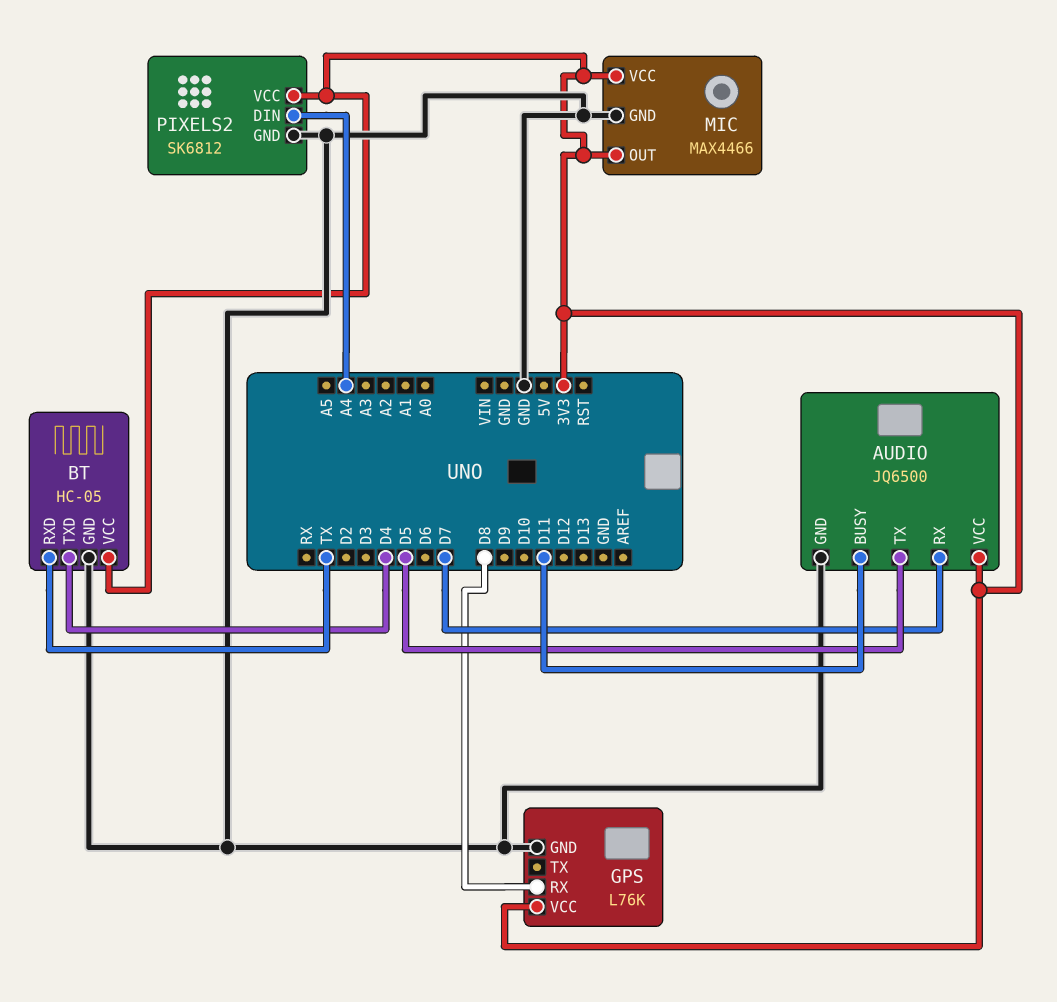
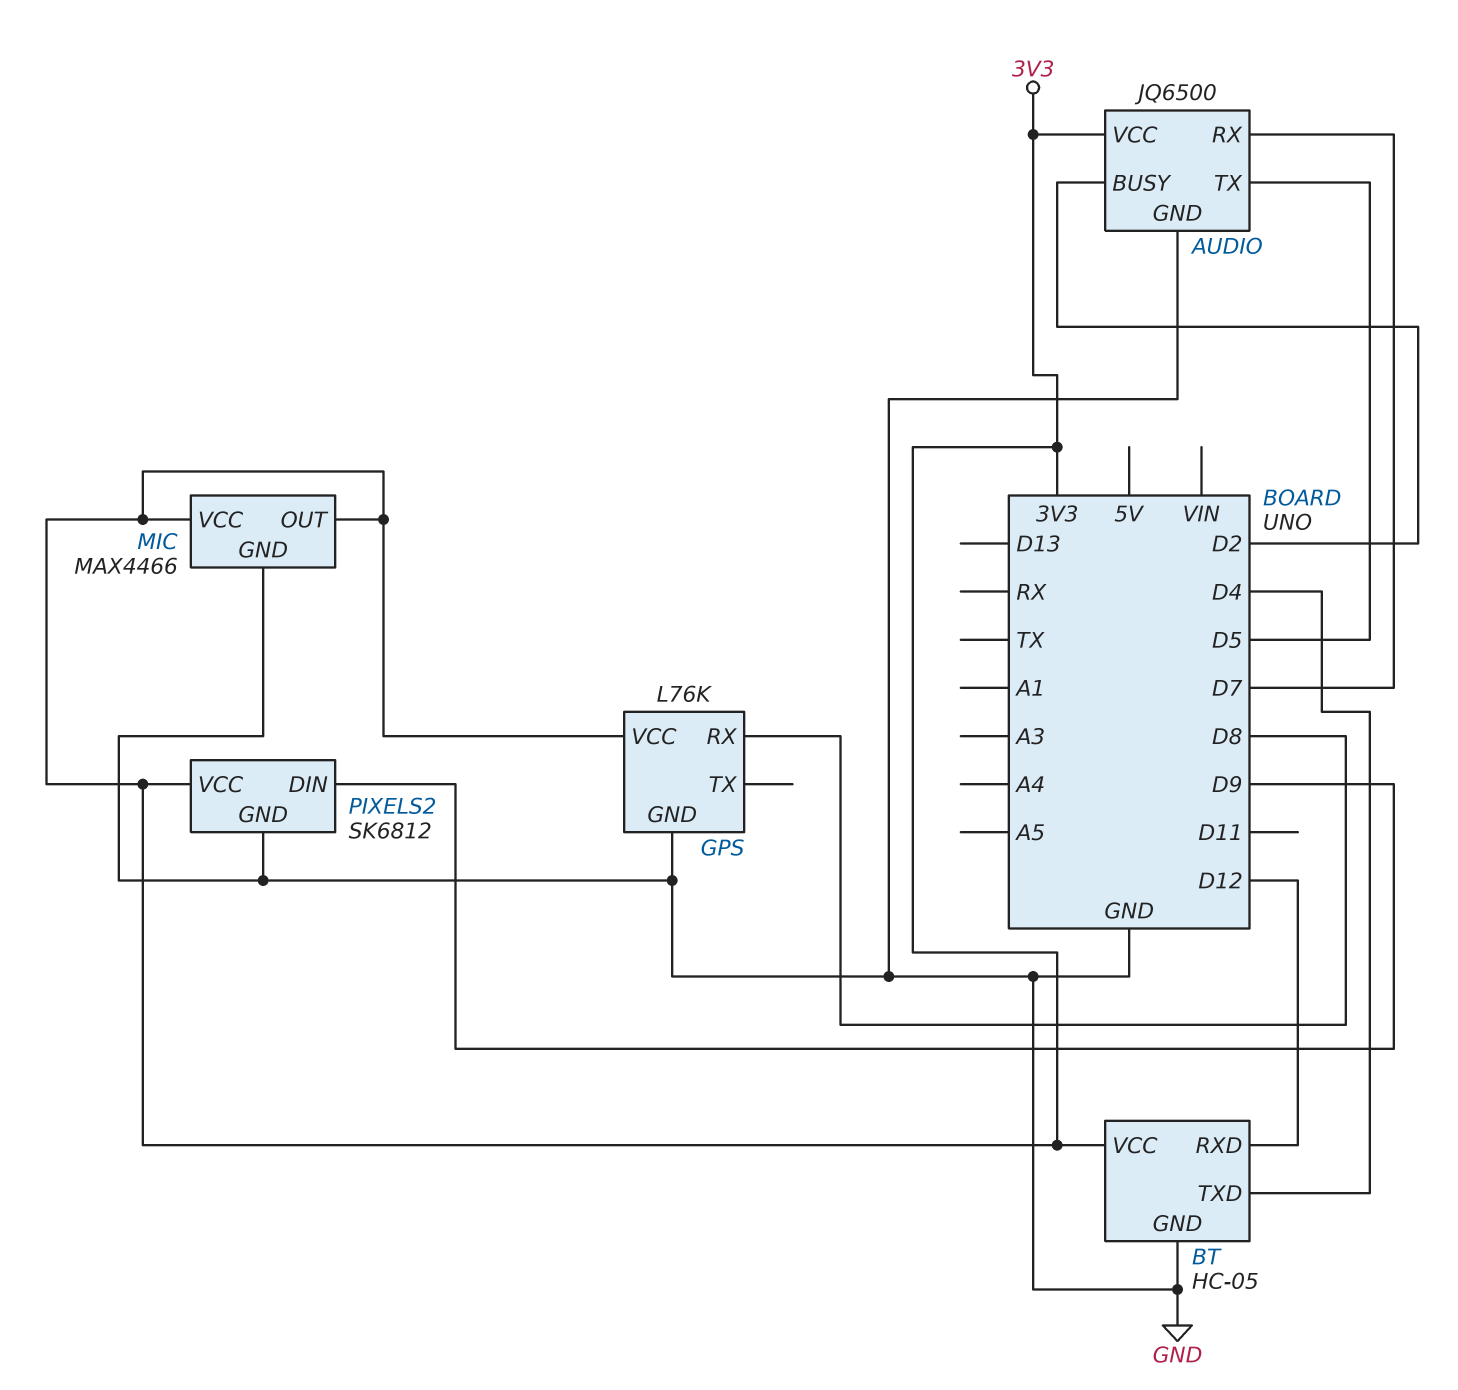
AUDIO pin BUSY: D11 -> D2
BT pin RXD: TX -> D12
PIXELS2 pin DIN: A4 -> D9

